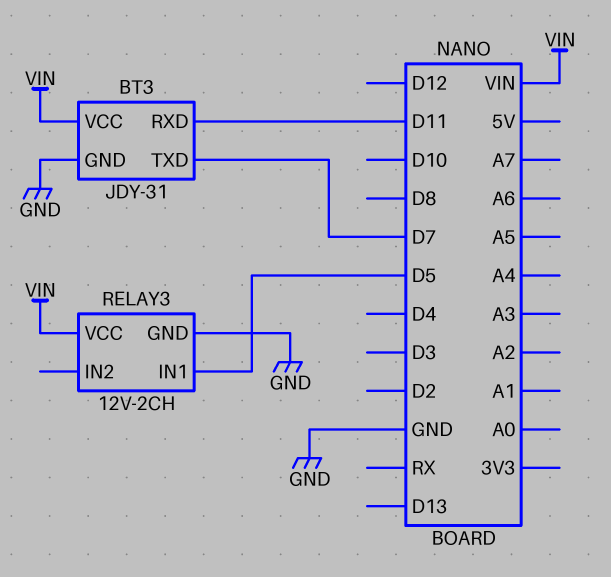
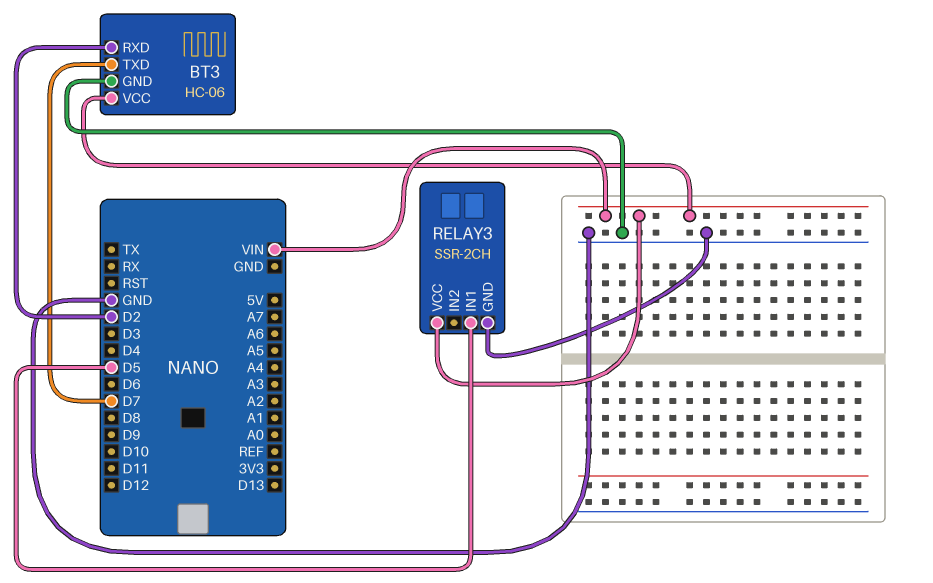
BT3: JDY-31 -> HC-06
BT3 pin RXD: D11 -> D2
RELAY3: 12V-2CH -> SSR-2CH

